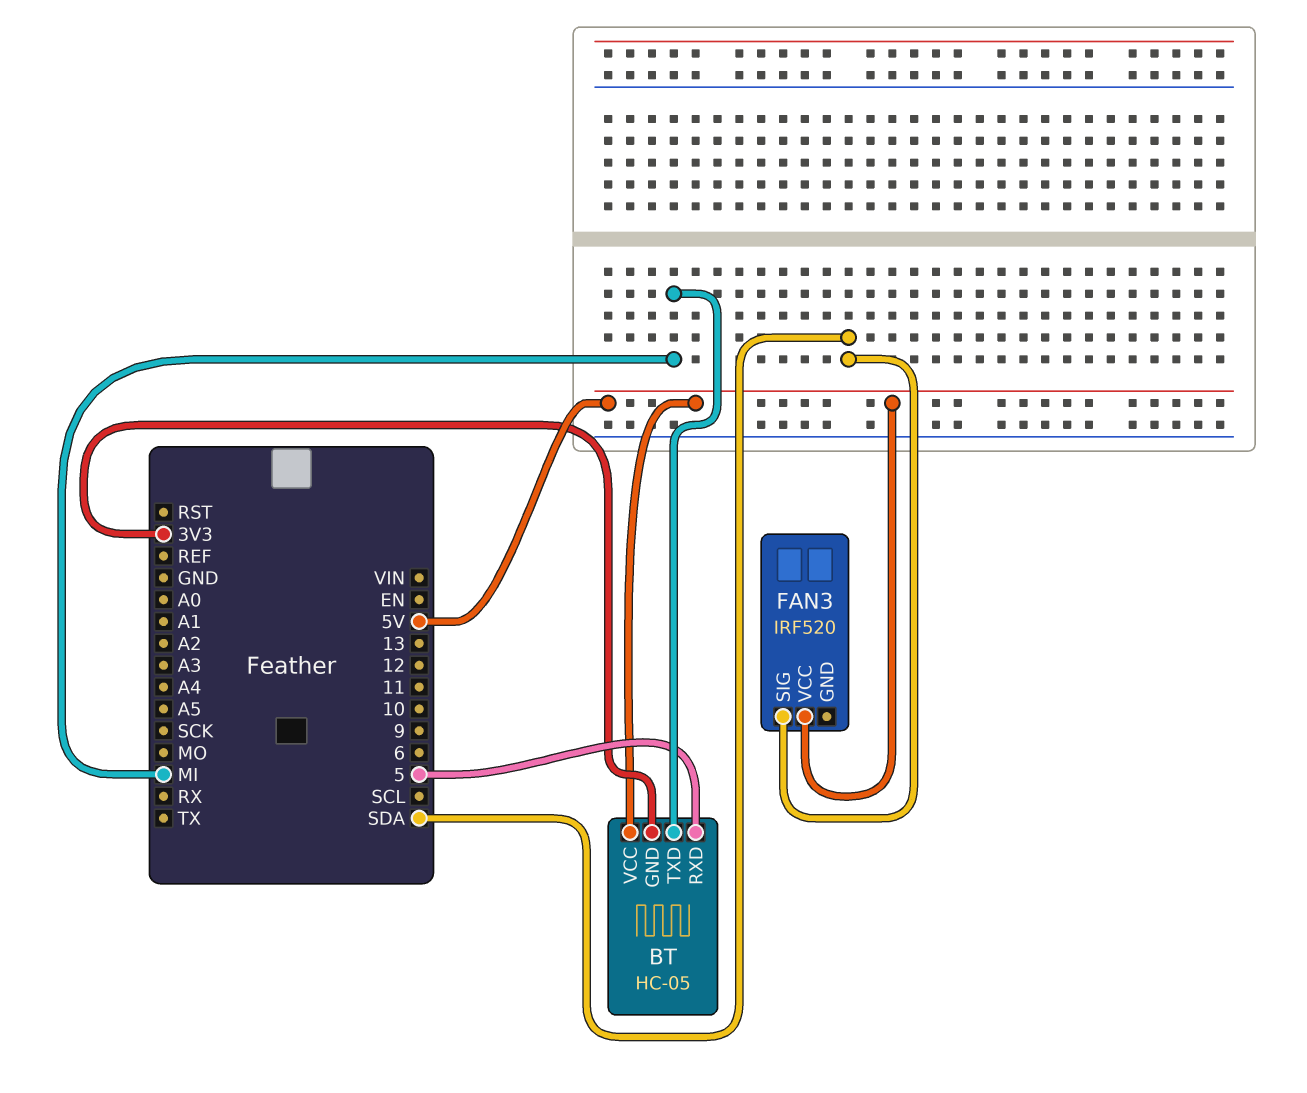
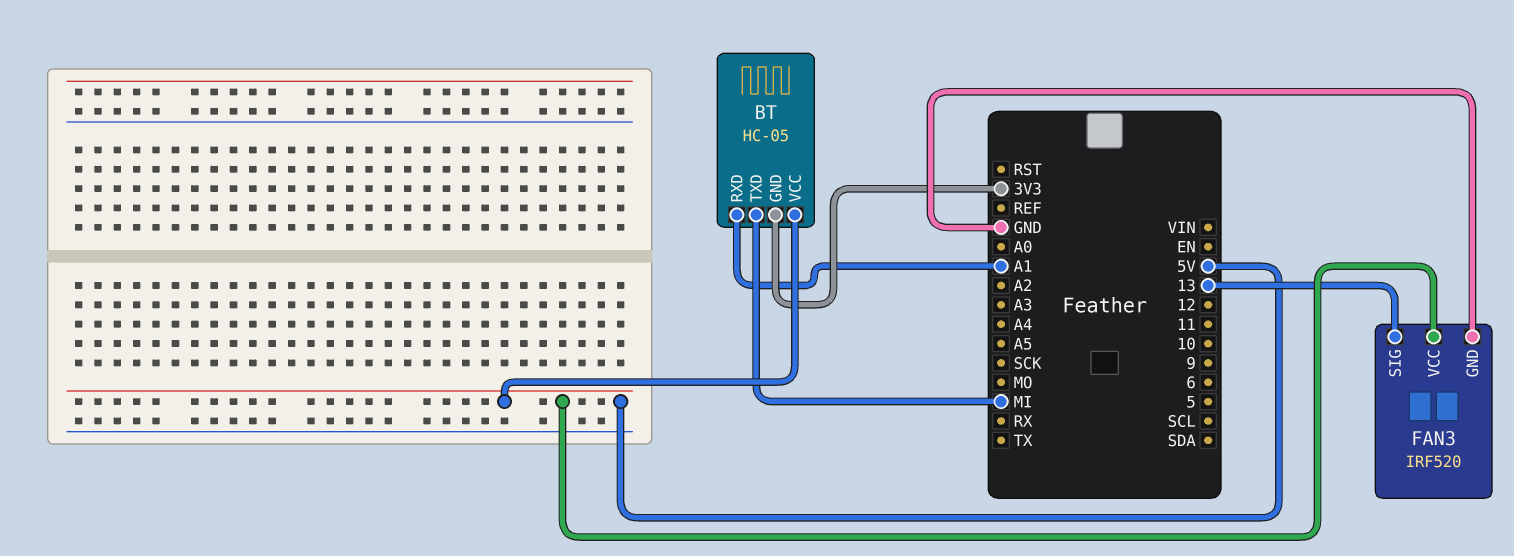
BT pin RXD: 5 -> A1
FAN3 pin GND: none -> GND
FAN3 pin SIG: SDA -> 13

